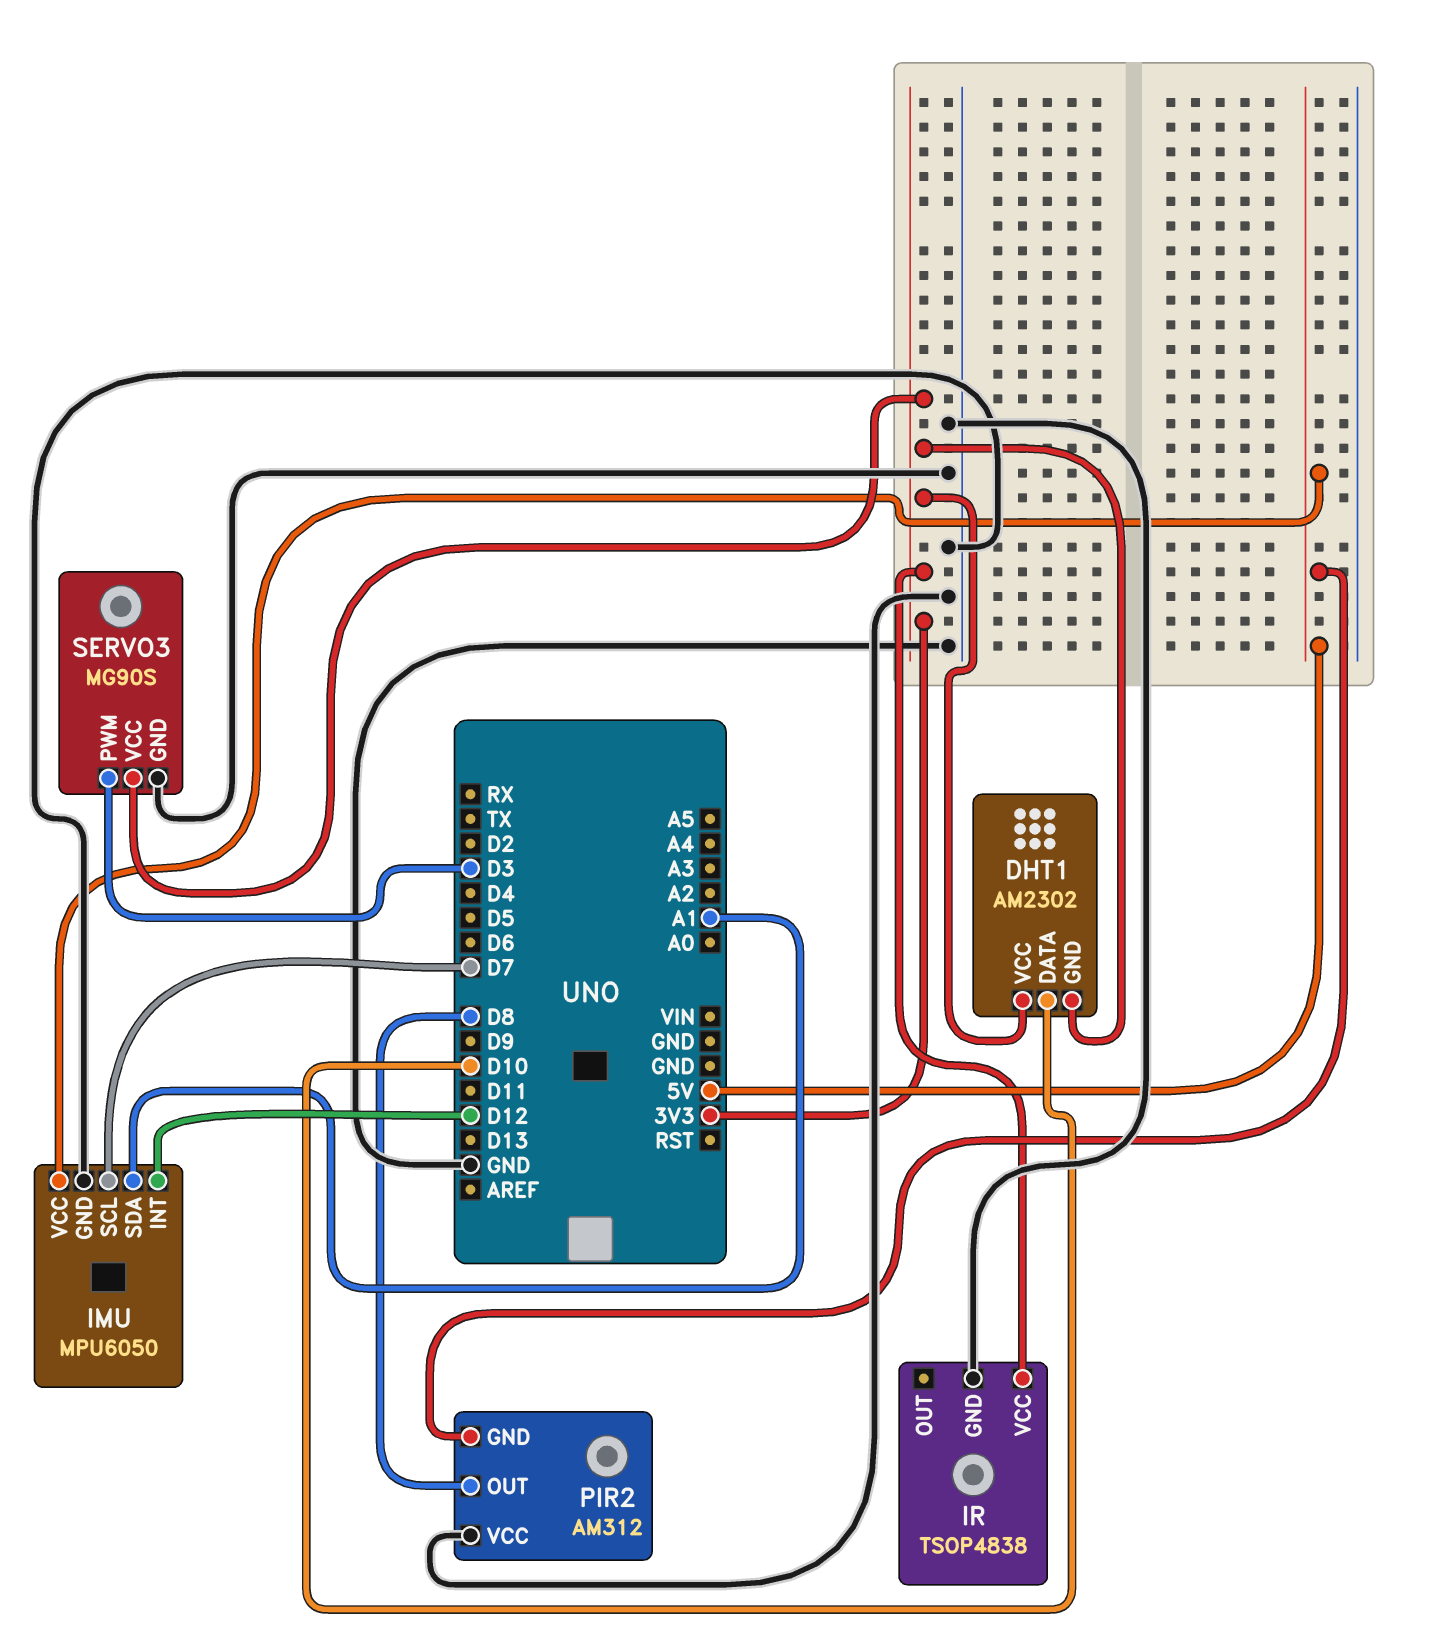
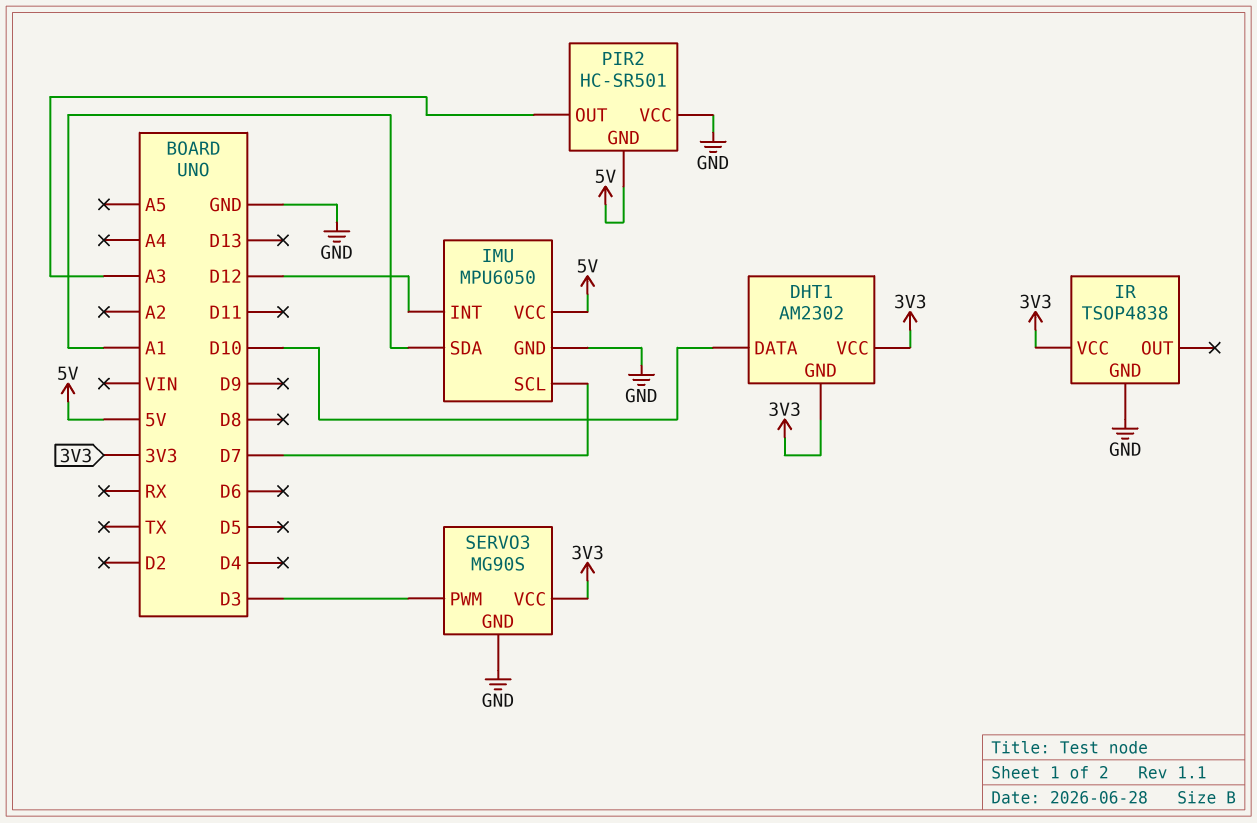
PIR2: AM312 -> HC-SR501
PIR2 pin OUT: D8 -> A3

